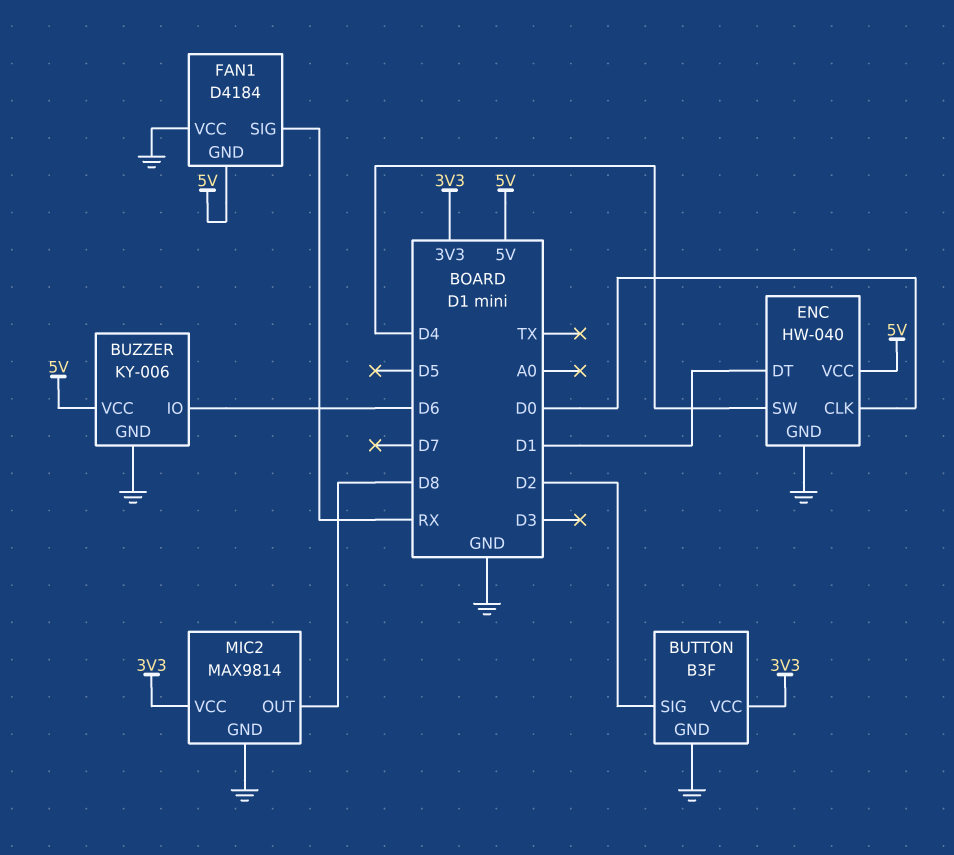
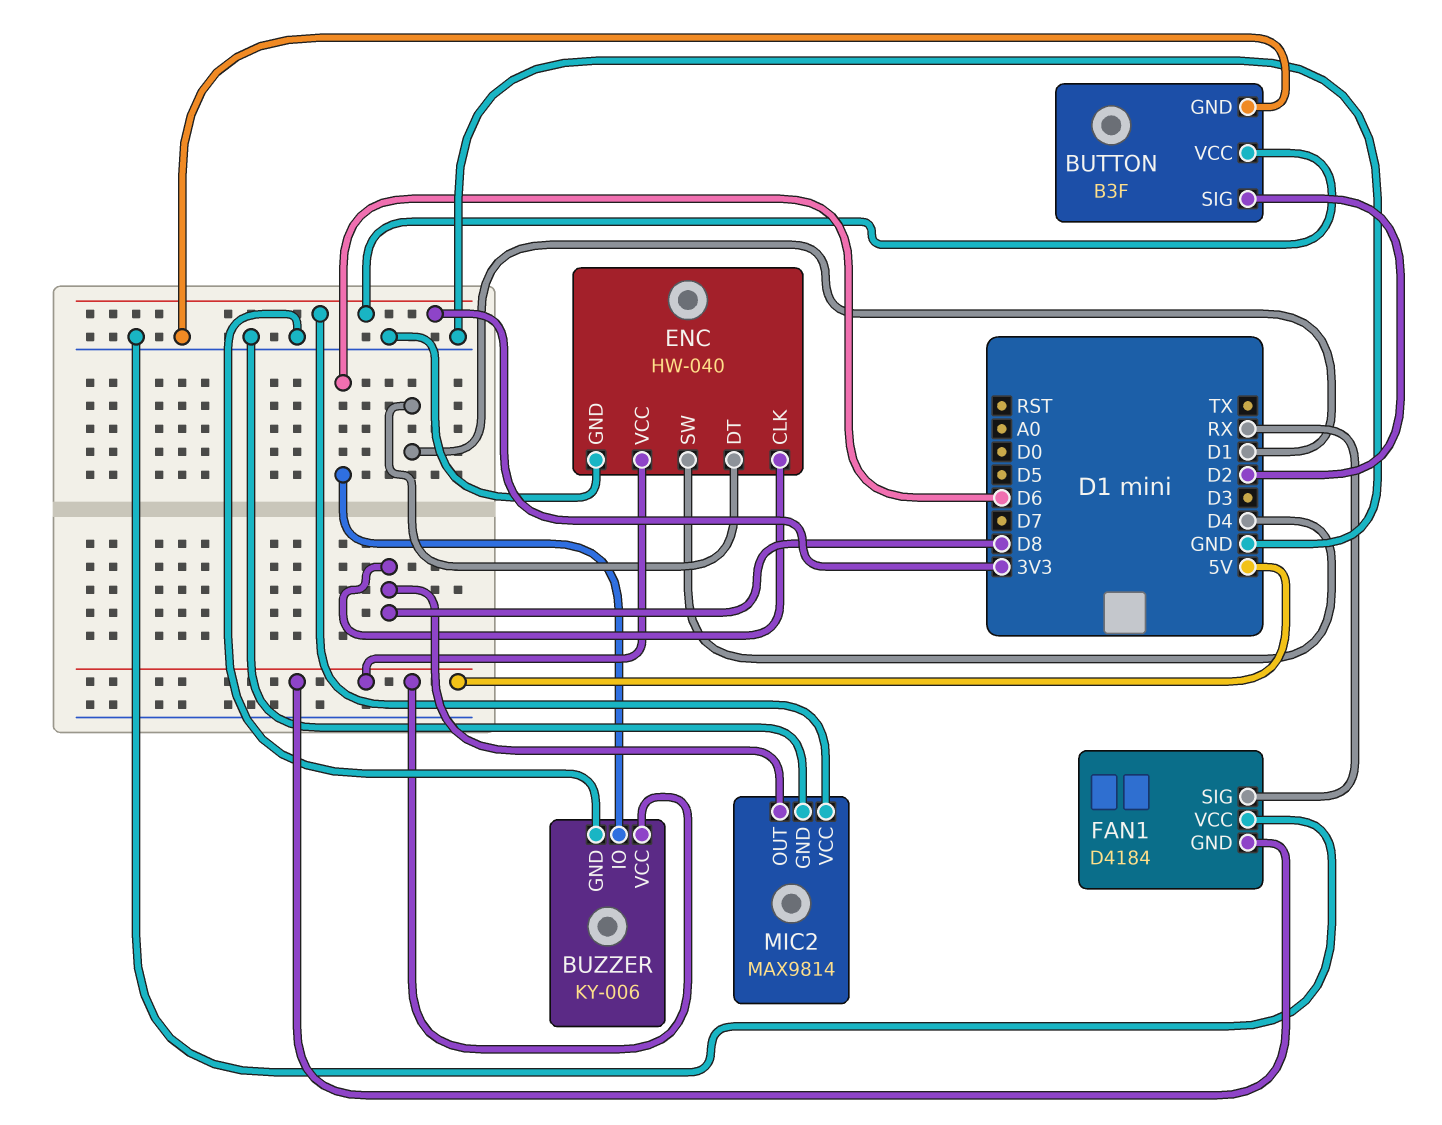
ENC pin CLK: D0 -> D8

